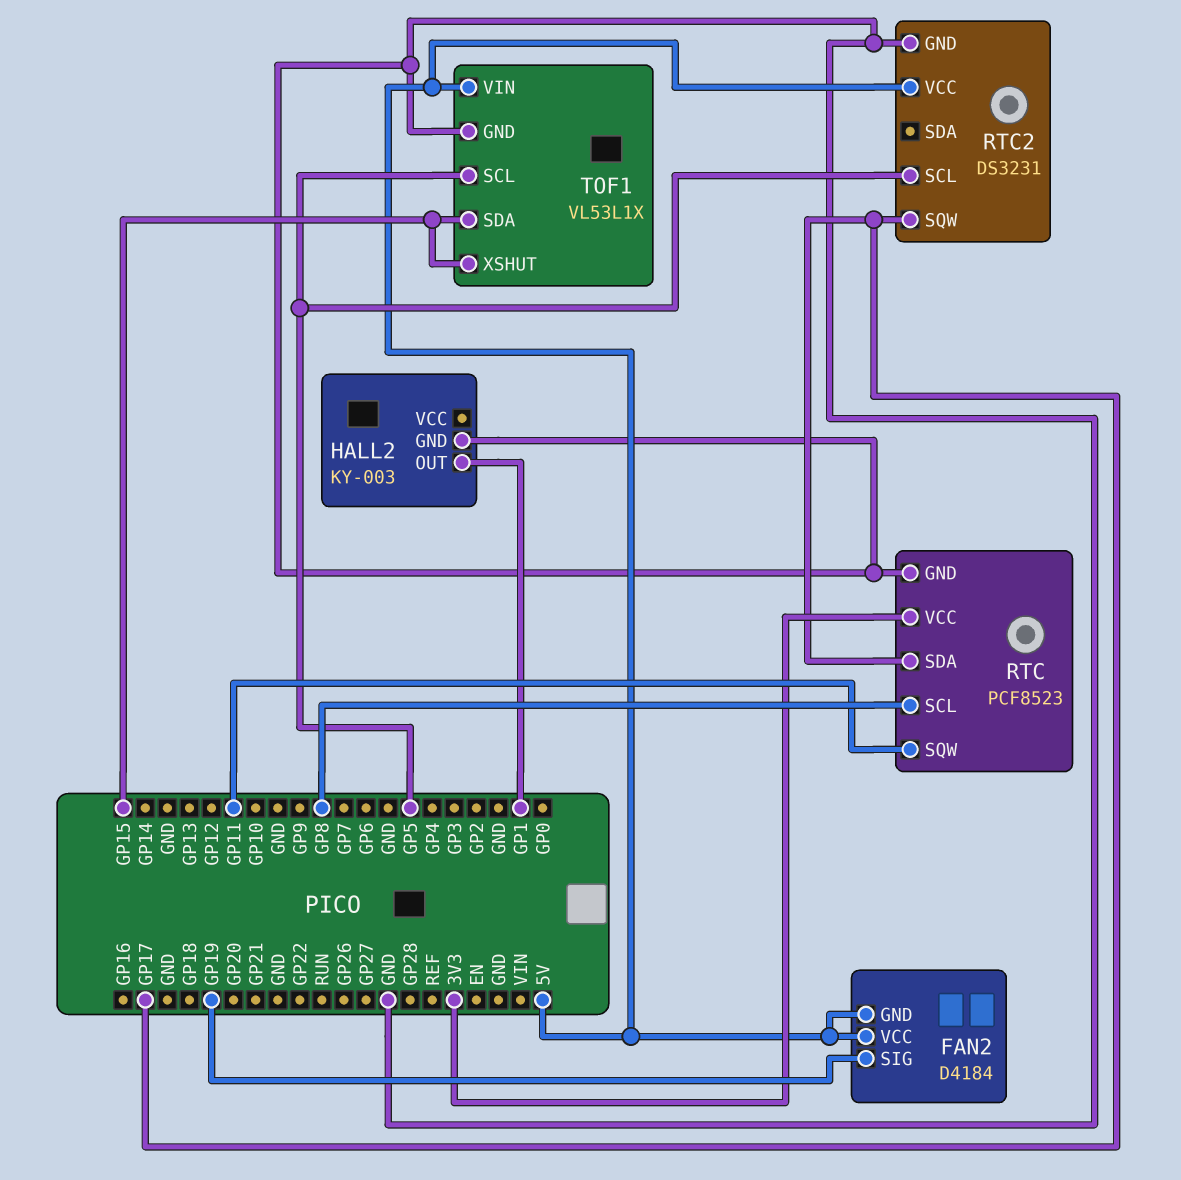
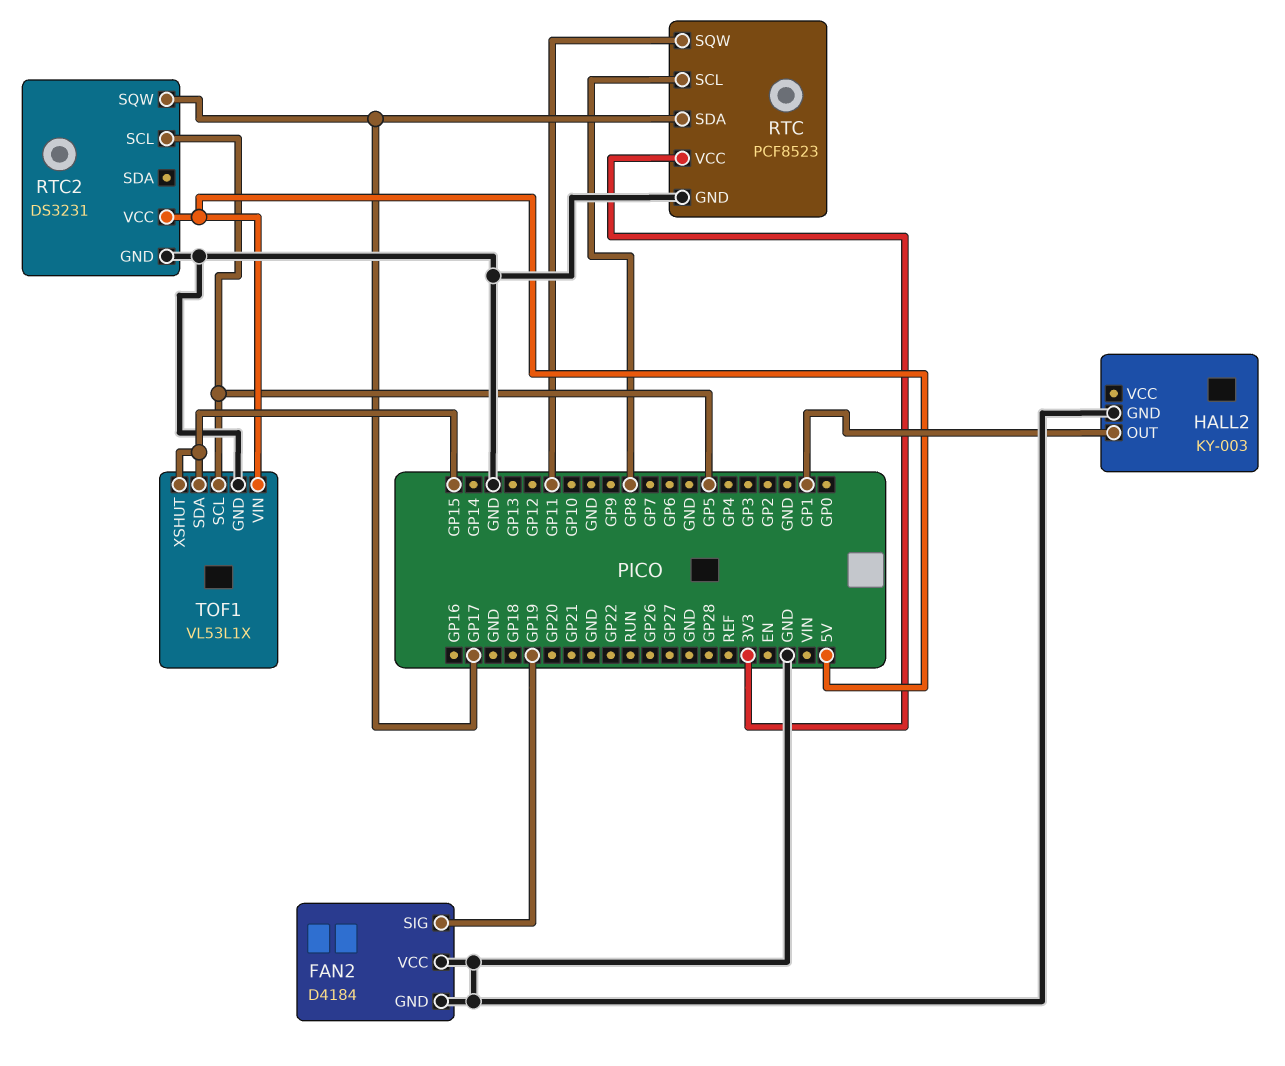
FAN2 pin GND: 5V -> GND
FAN2 pin VCC: 5V -> GND

